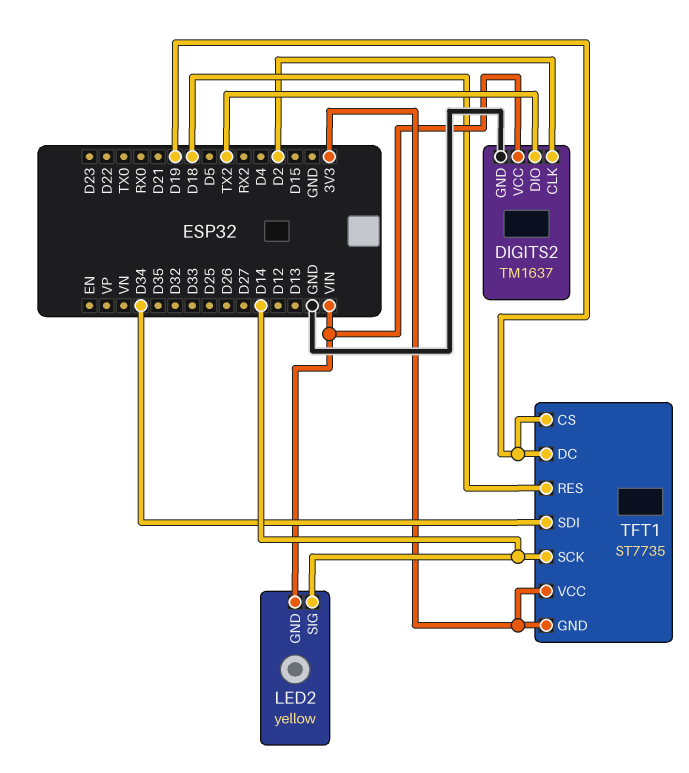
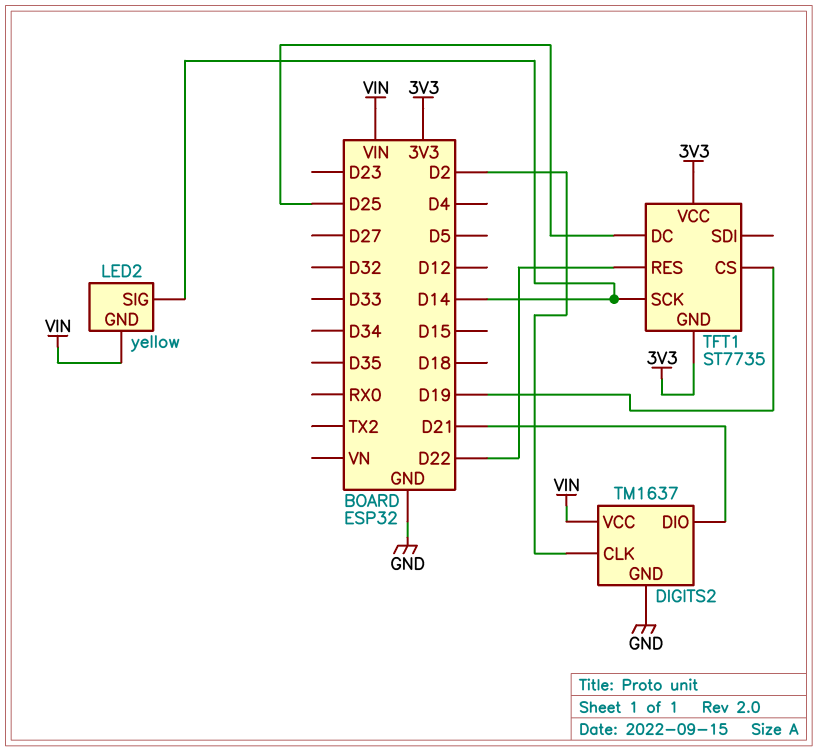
DIGITS2 pin DIO: TX2 -> D21
TFT1 pin DC: D19 -> D25
TFT1 pin RES: D18 -> D22
TFT1 pin SDI: D34 -> none

